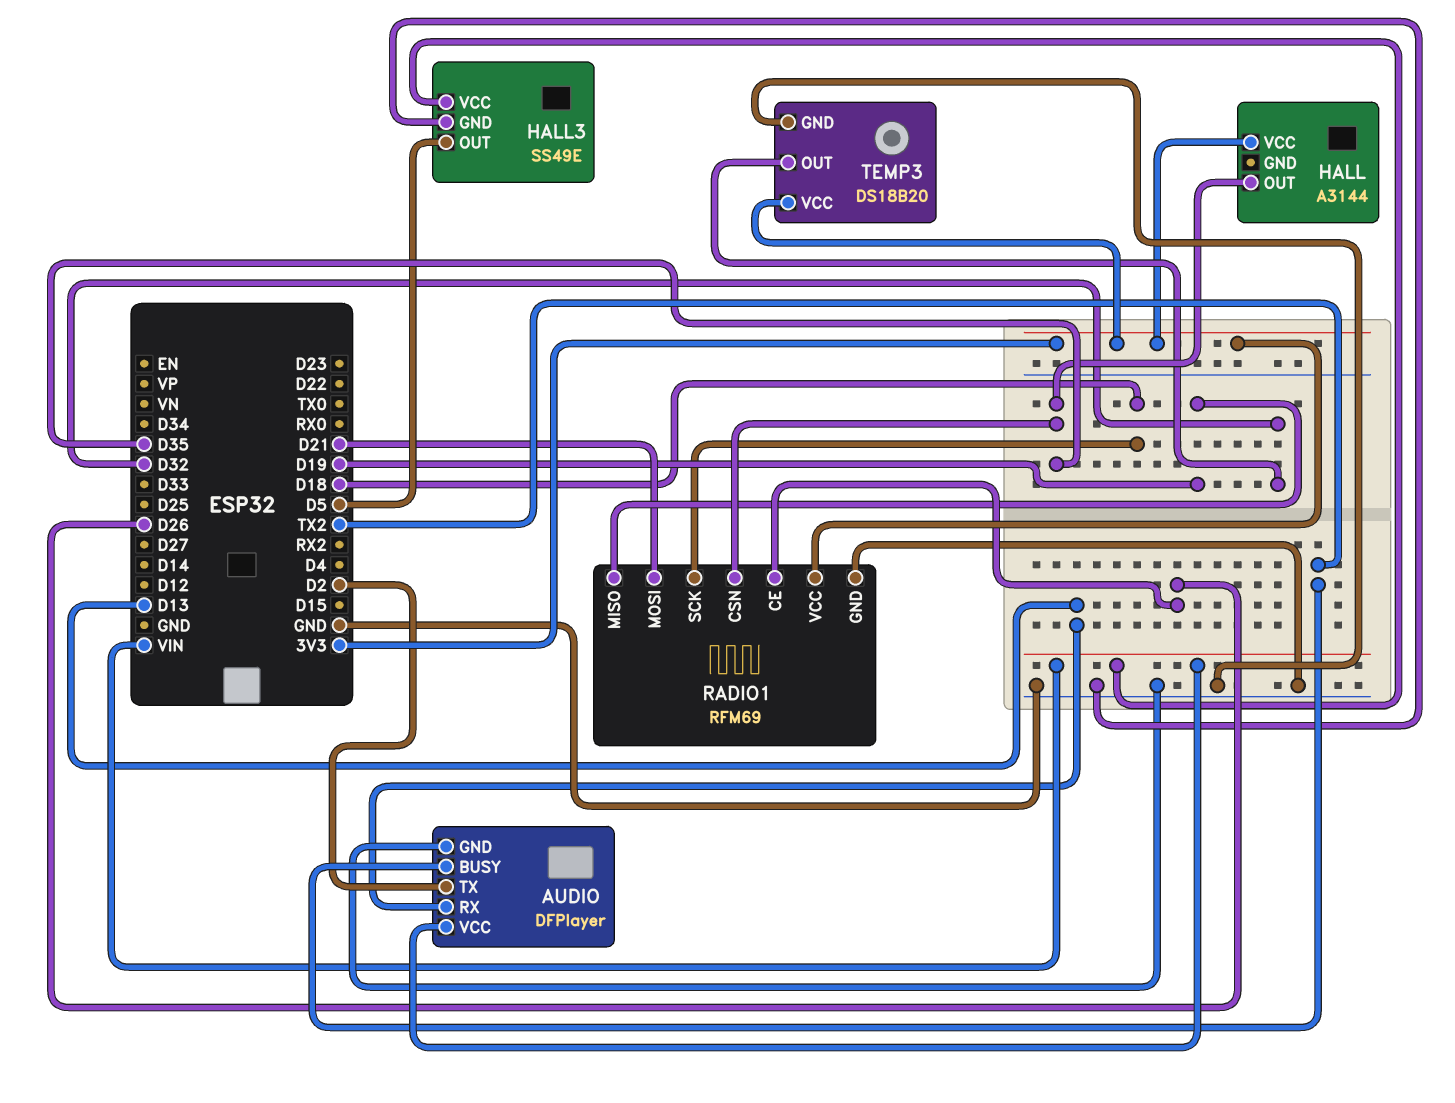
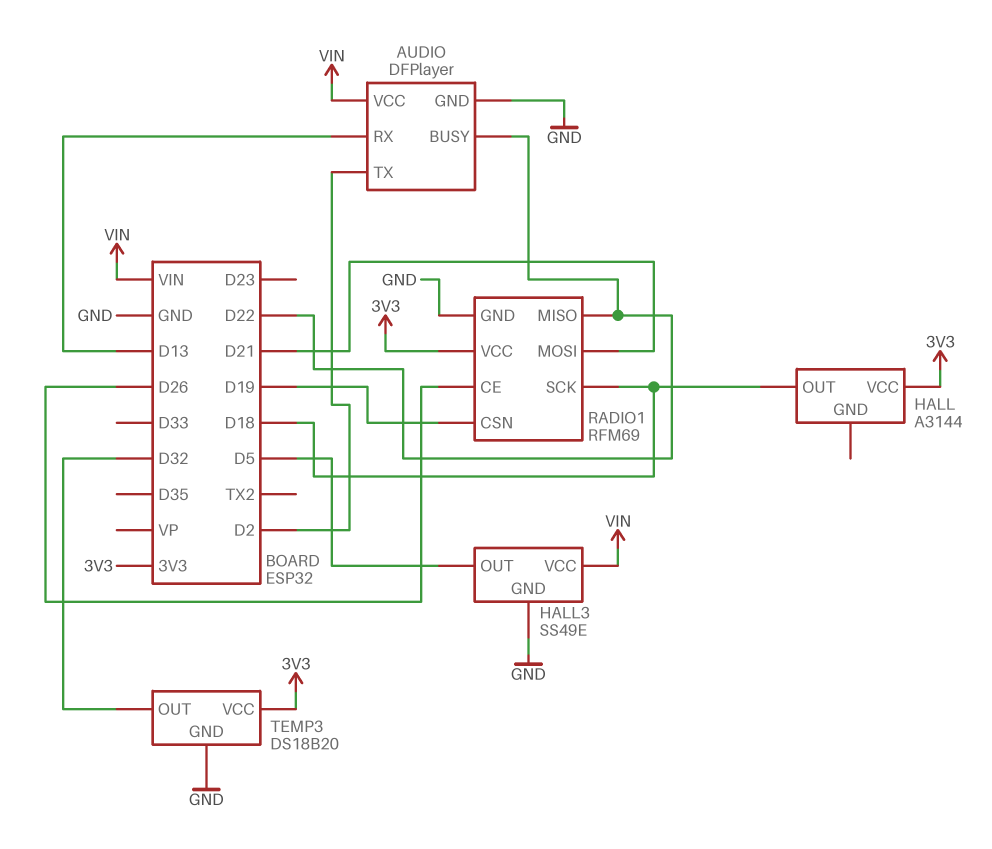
AUDIO pin BUSY: TX2 -> D22
HALL pin OUT: D35 -> D18
RADIO1 pin CSN: D35 -> D19
RADIO1 pin MISO: D19 -> D22

